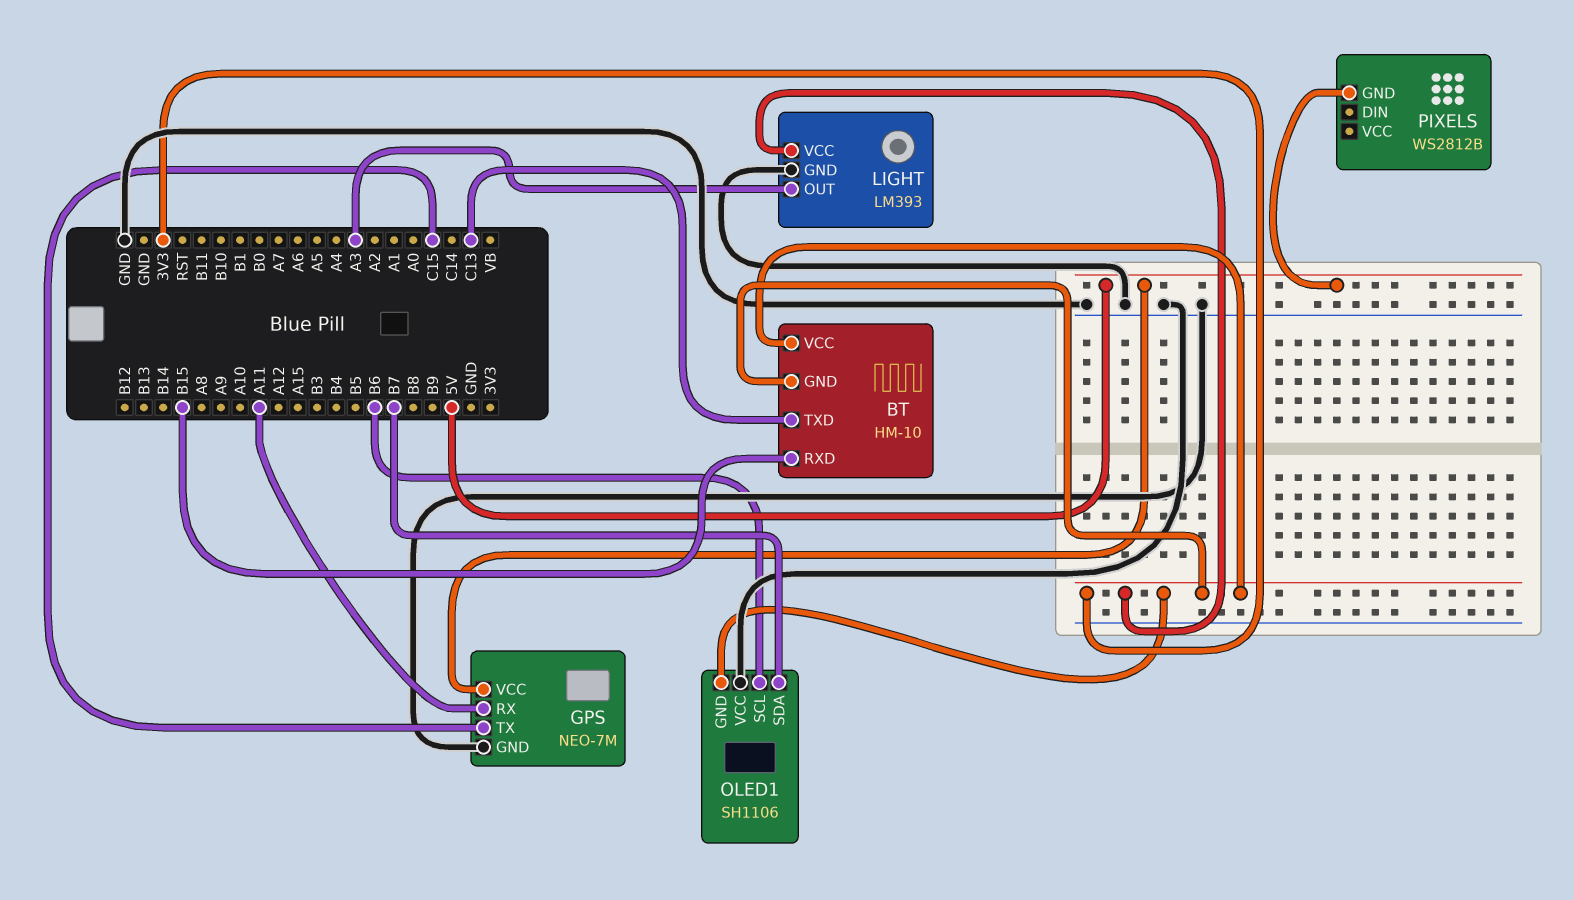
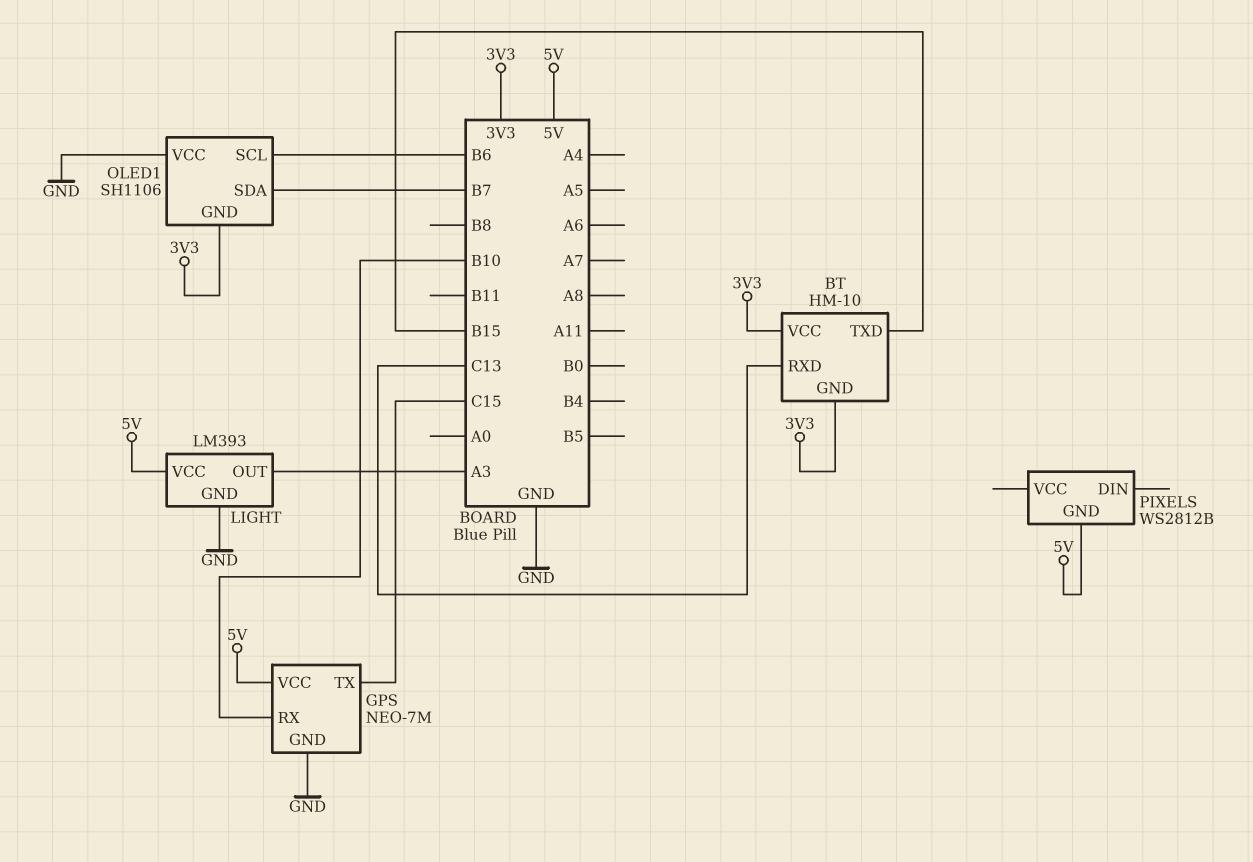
BT pin RXD: B15 -> C13
BT pin TXD: C13 -> B15
GPS pin RX: A11 -> B10
LIGHT pin VCC: 3V3 -> 5V

